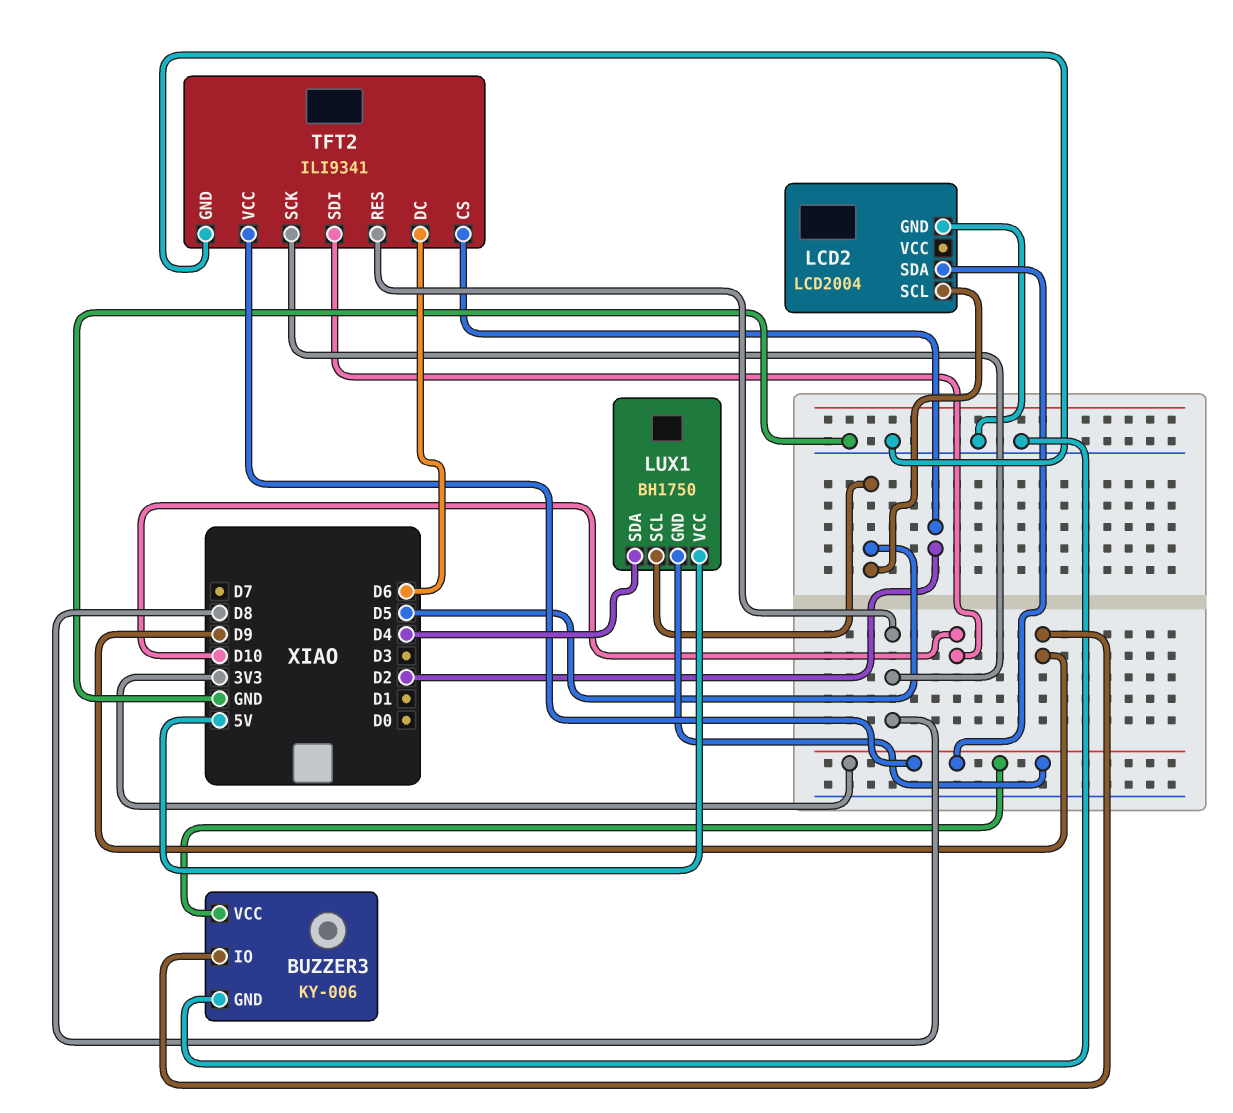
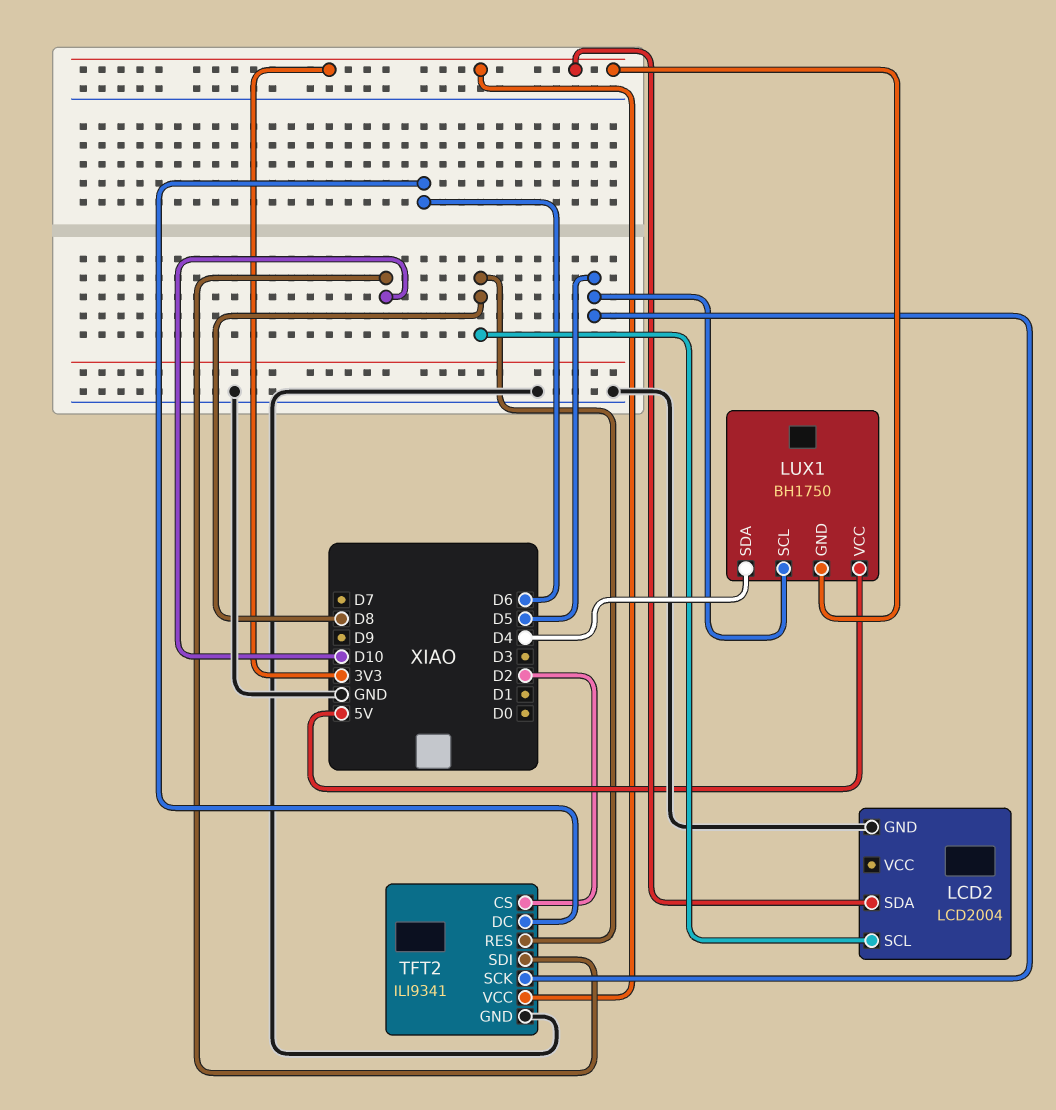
BUZZER3: KY-006 -> none
BUZZER3 pin GND: GND -> none
BUZZER3 pin IO: D9 -> none
BUZZER3 pin VCC: 3V3 -> none
LCD2 pin SCL: D5 -> D8
TFT2 pin SCK: D8 -> D5

